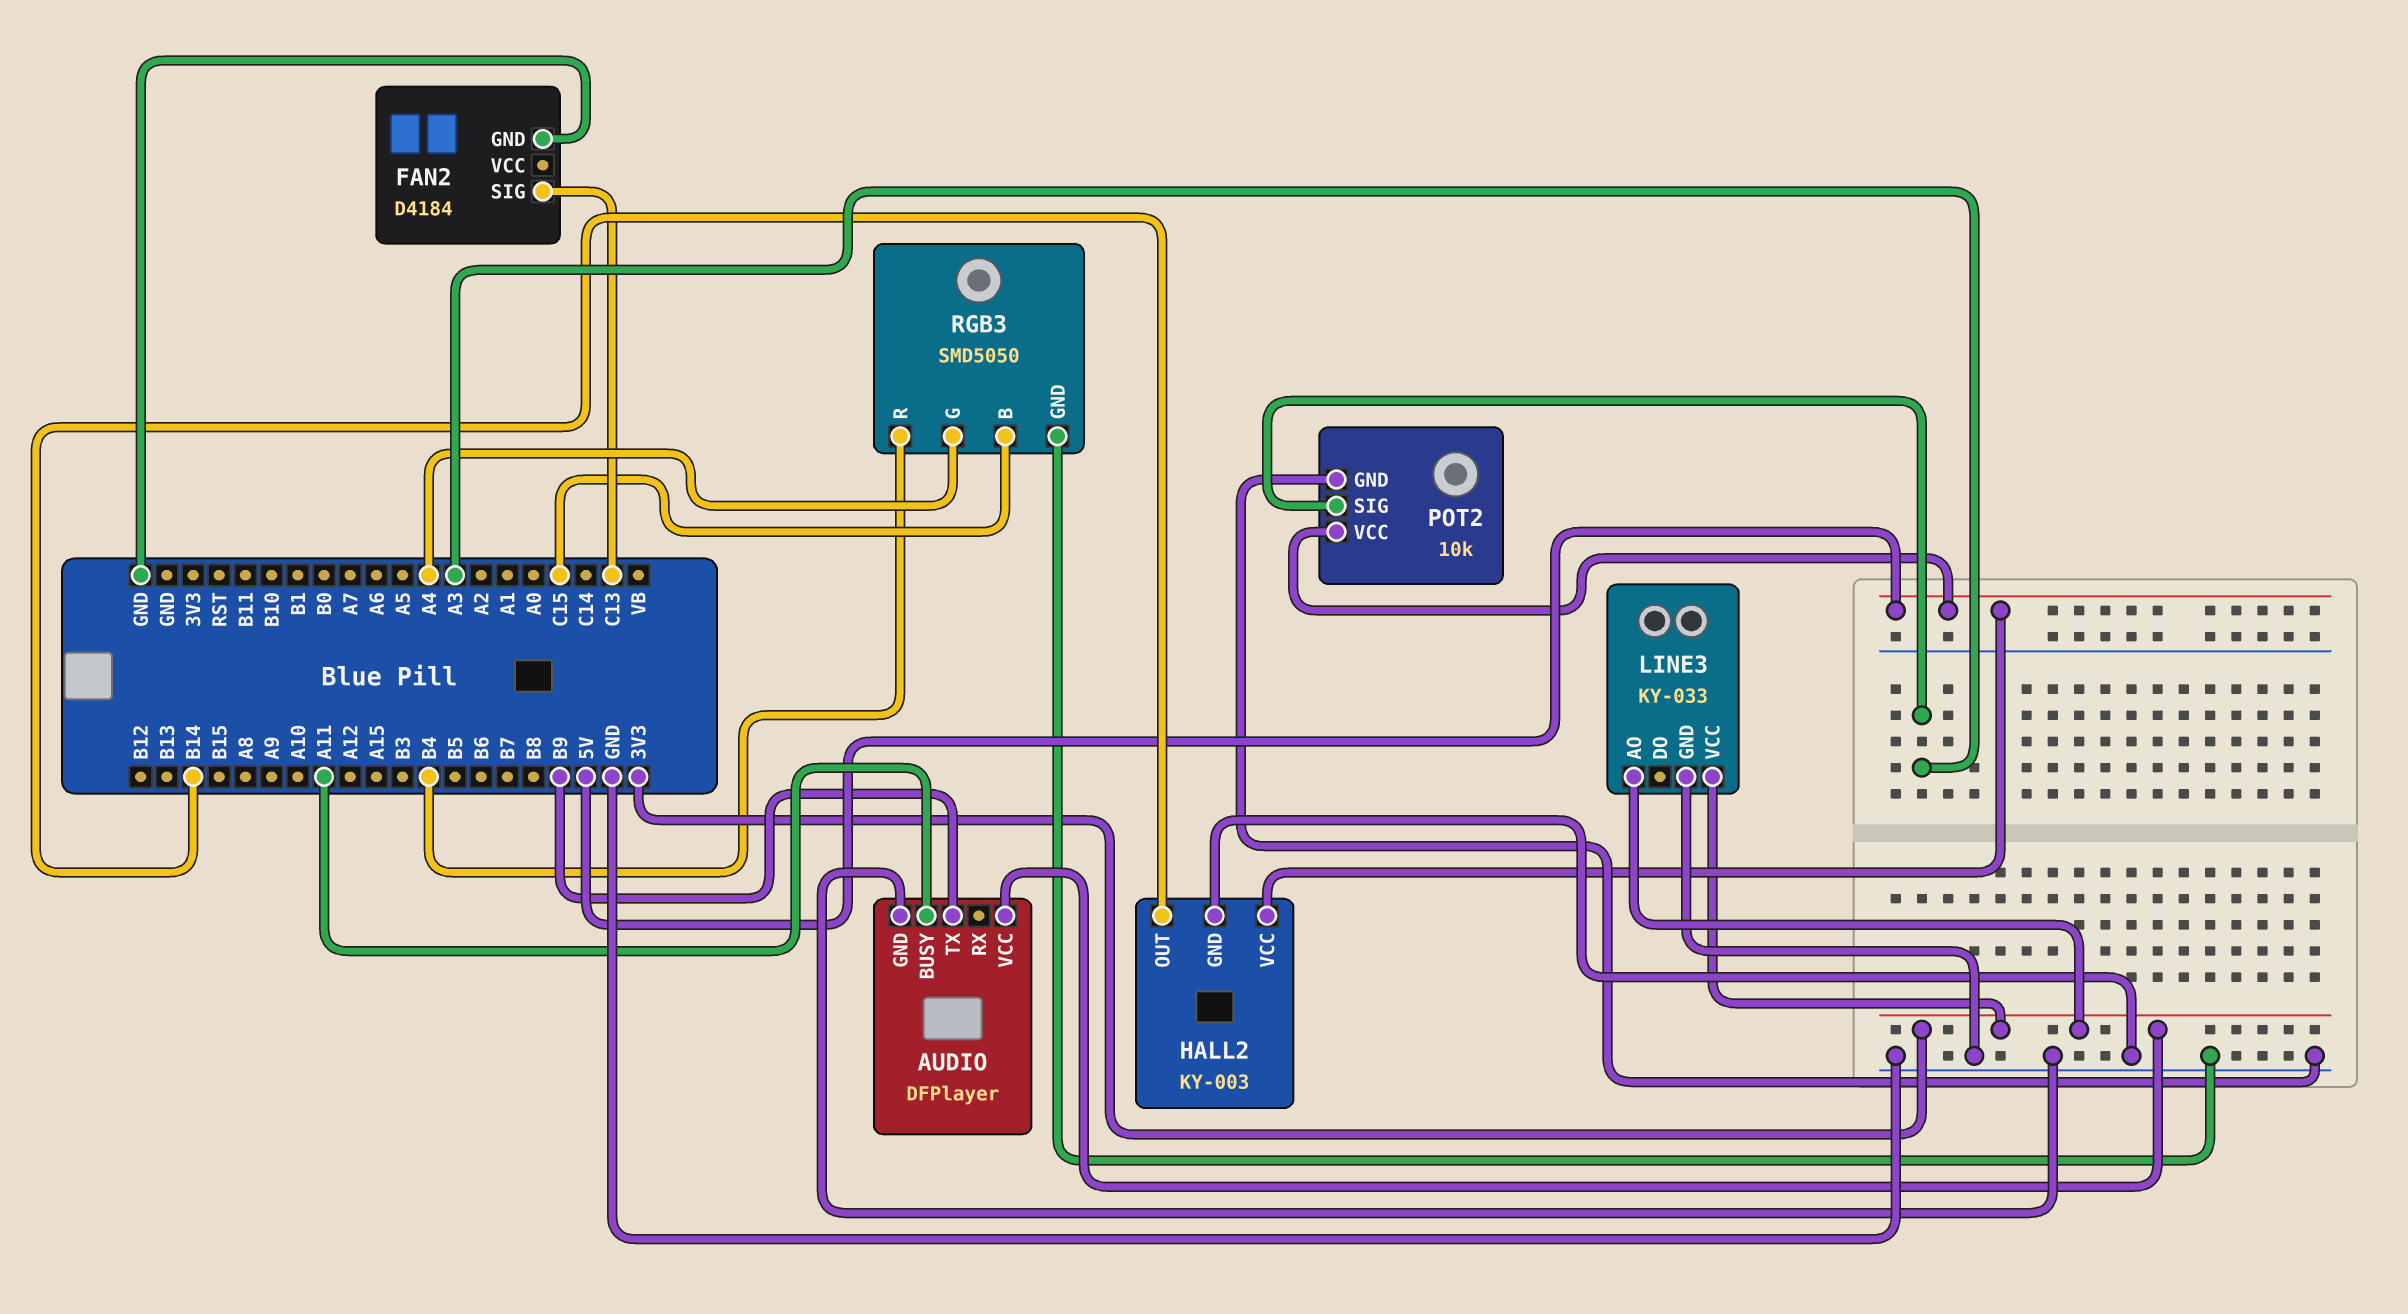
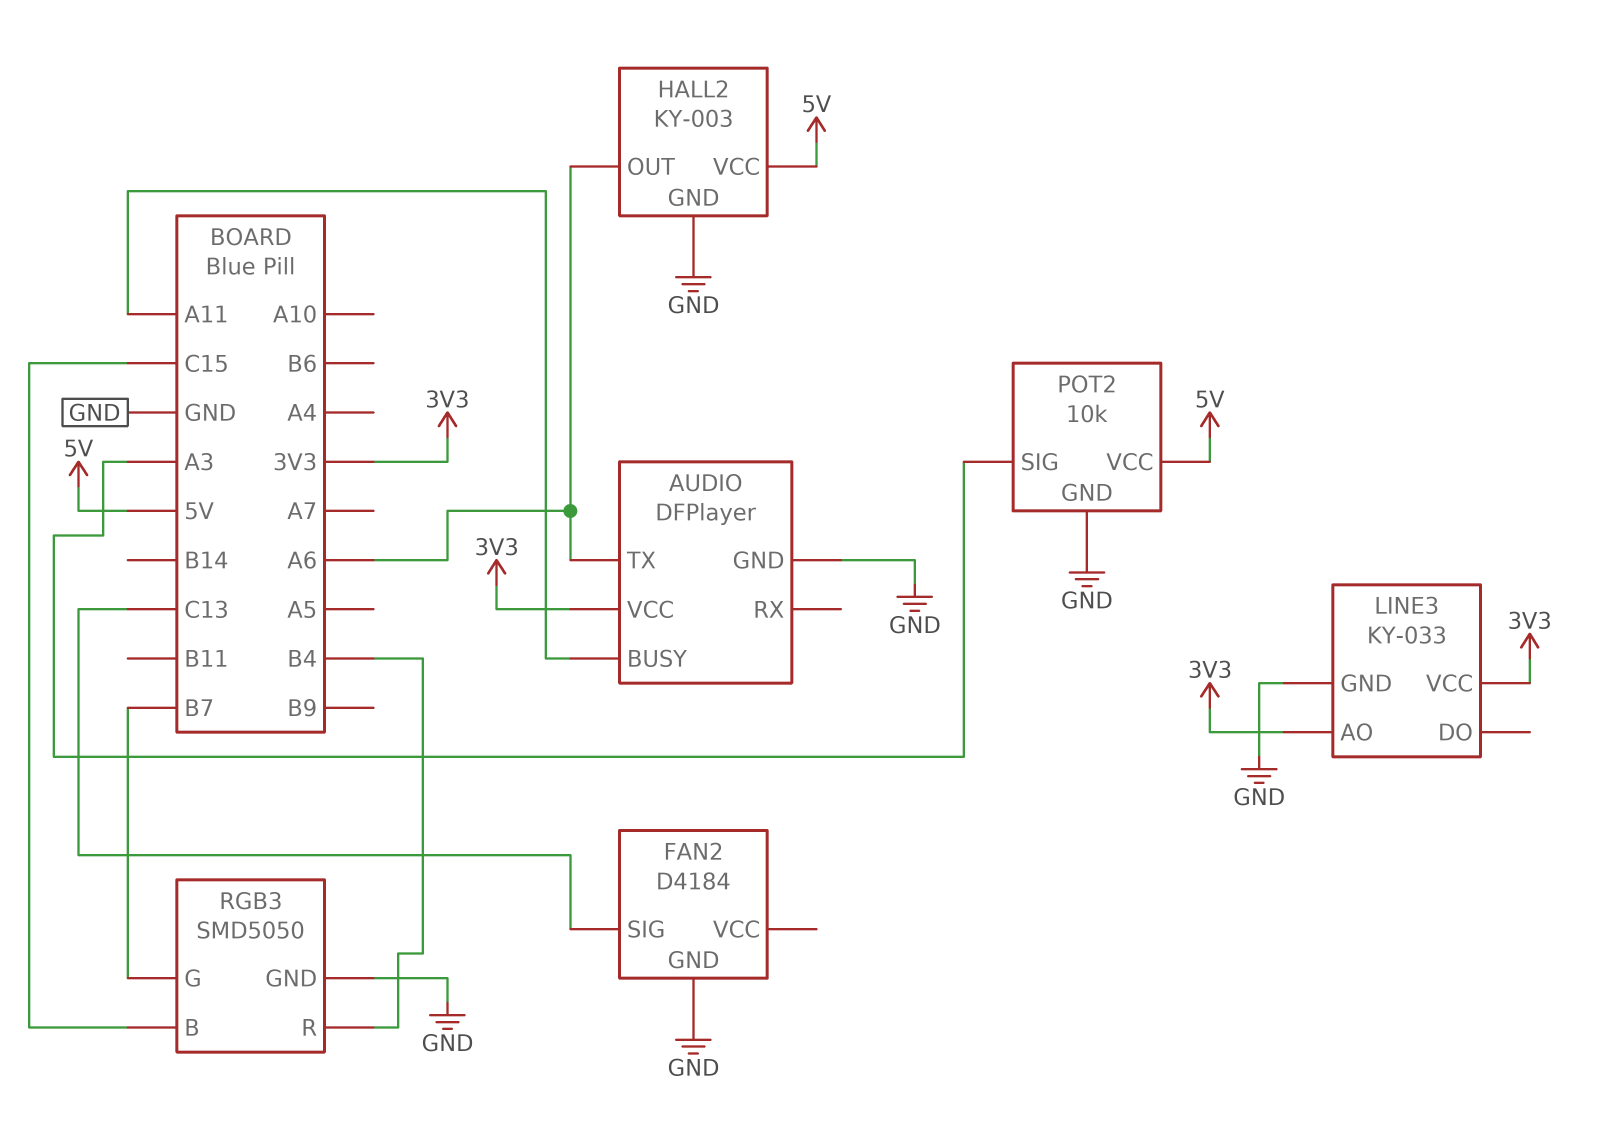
AUDIO pin TX: B9 -> A6
HALL2 pin OUT: B14 -> A6
RGB3 pin G: A4 -> B7

